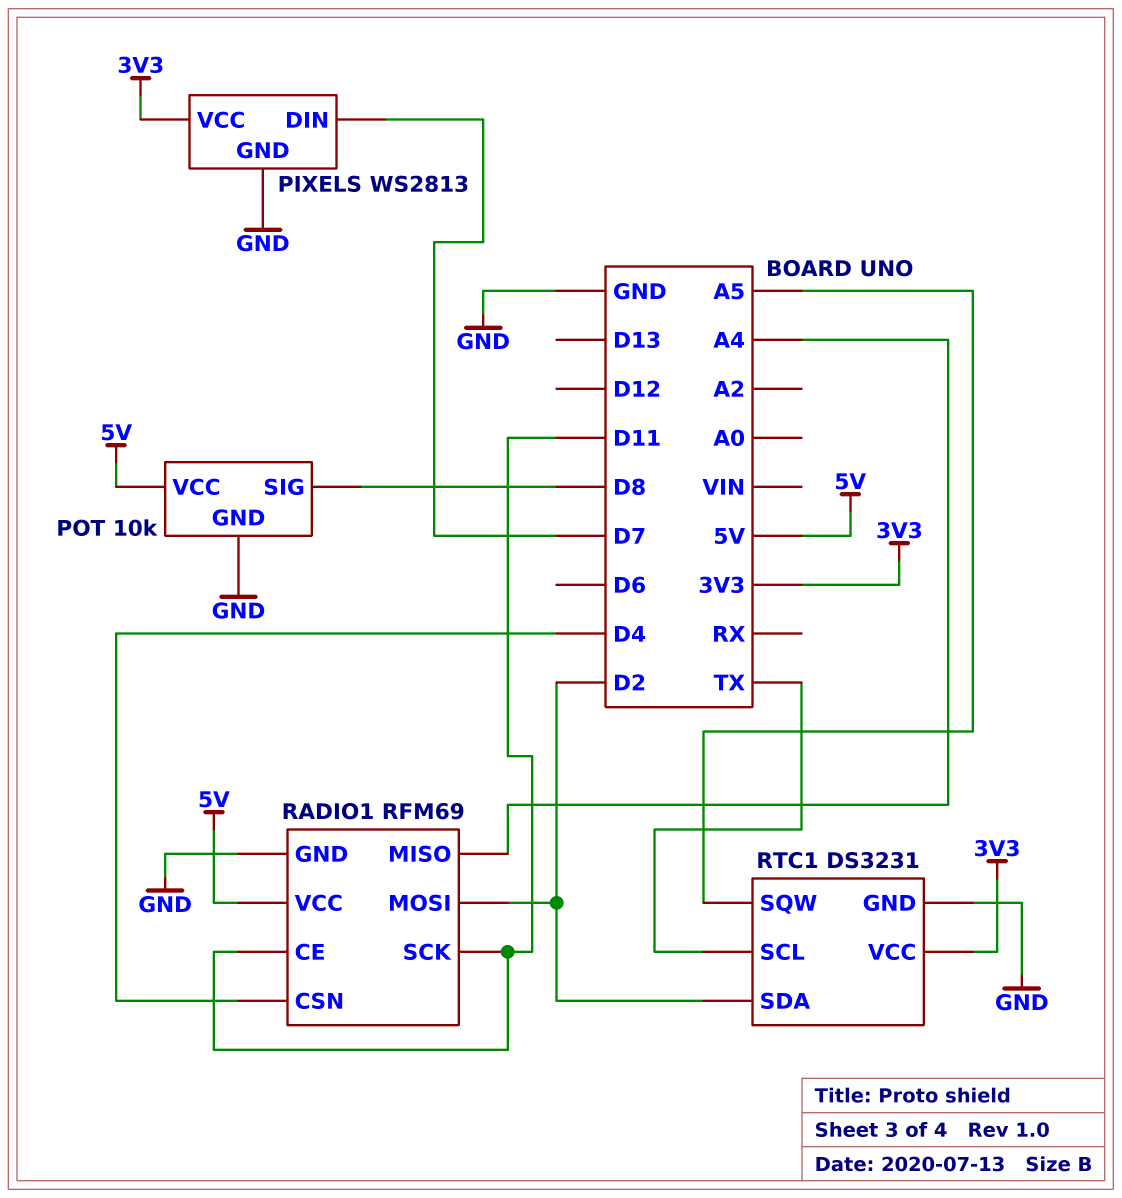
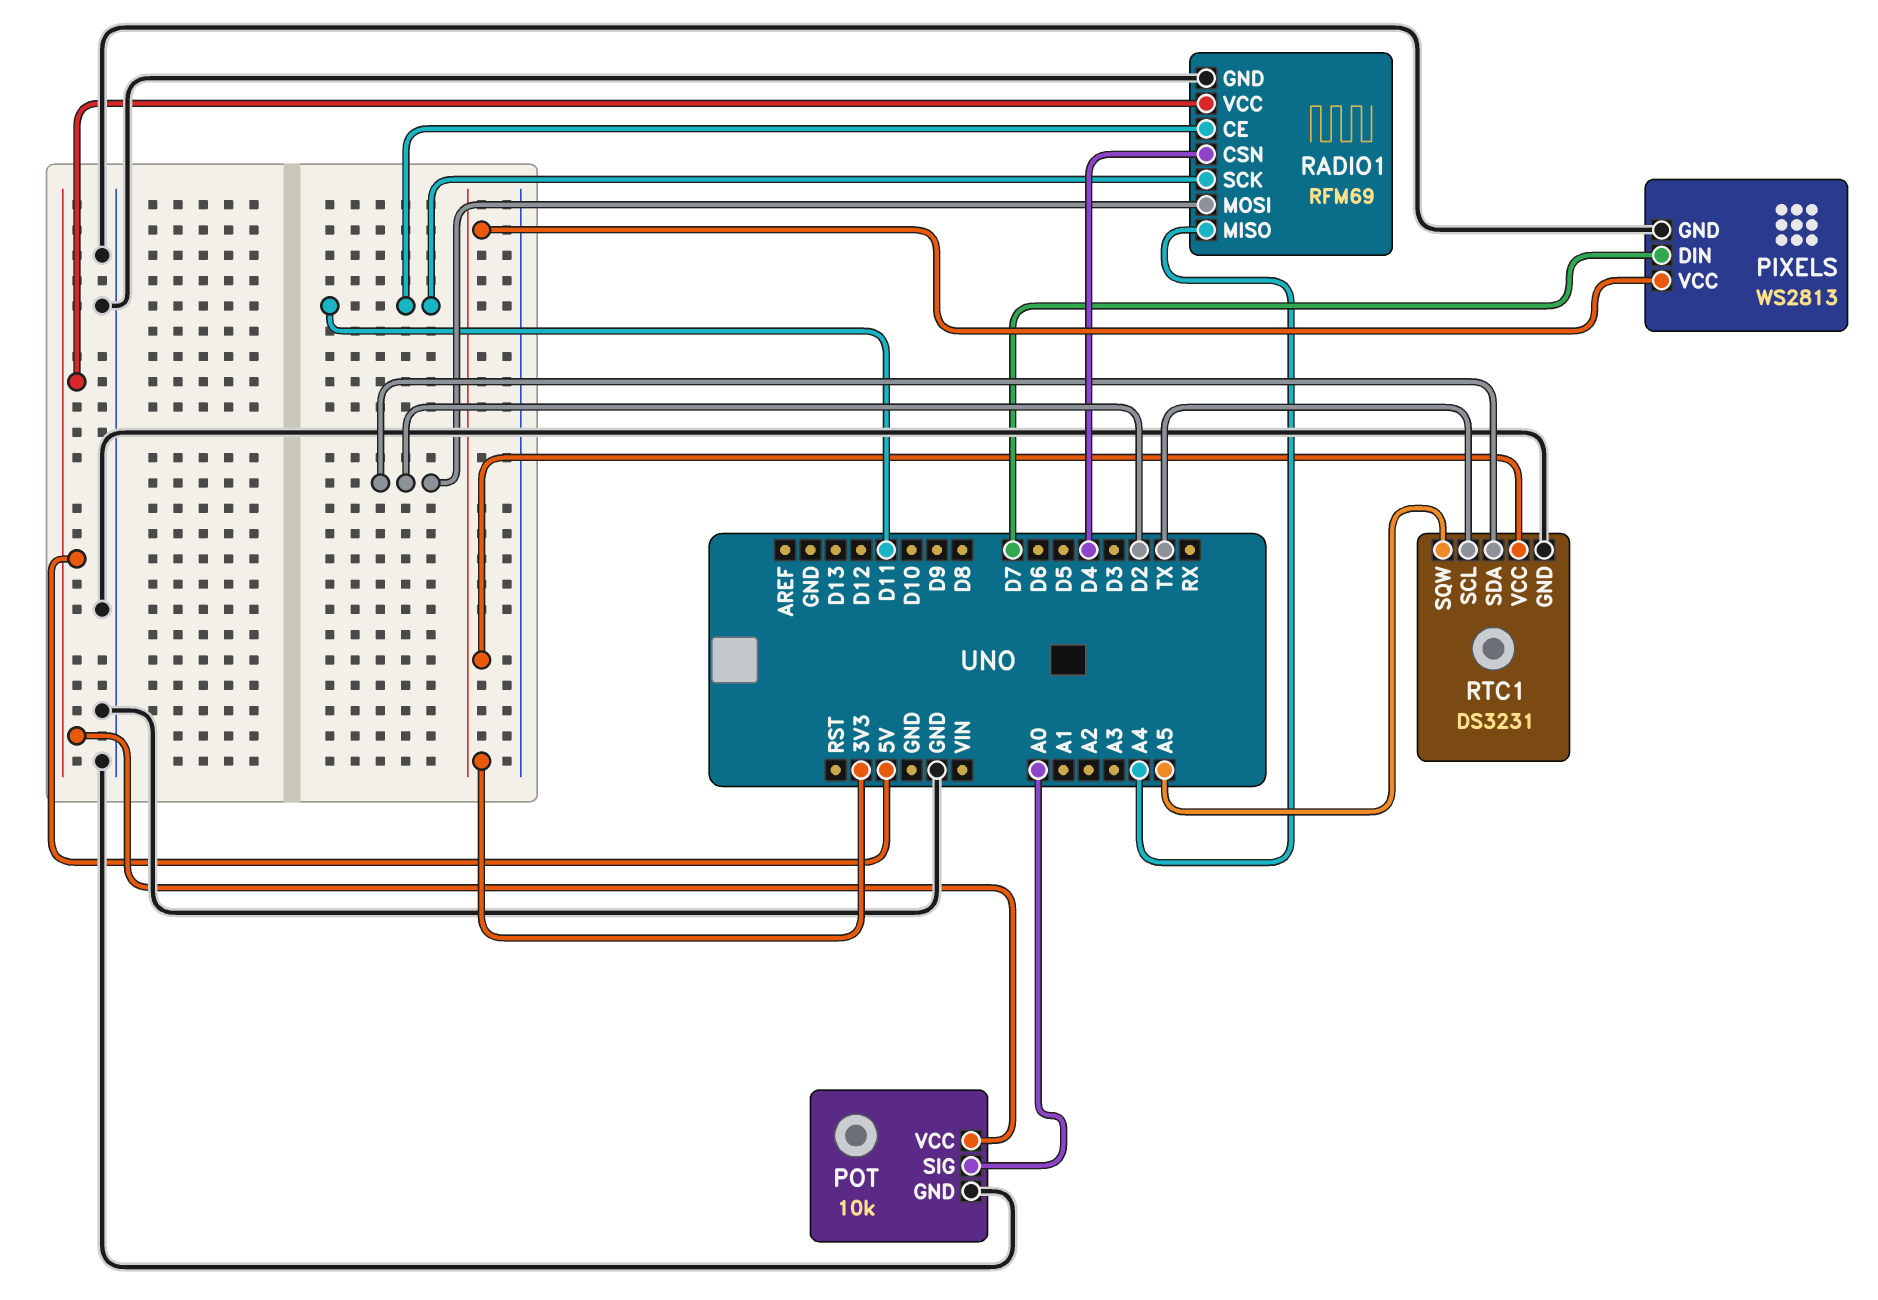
POT pin SIG: D8 -> A0

